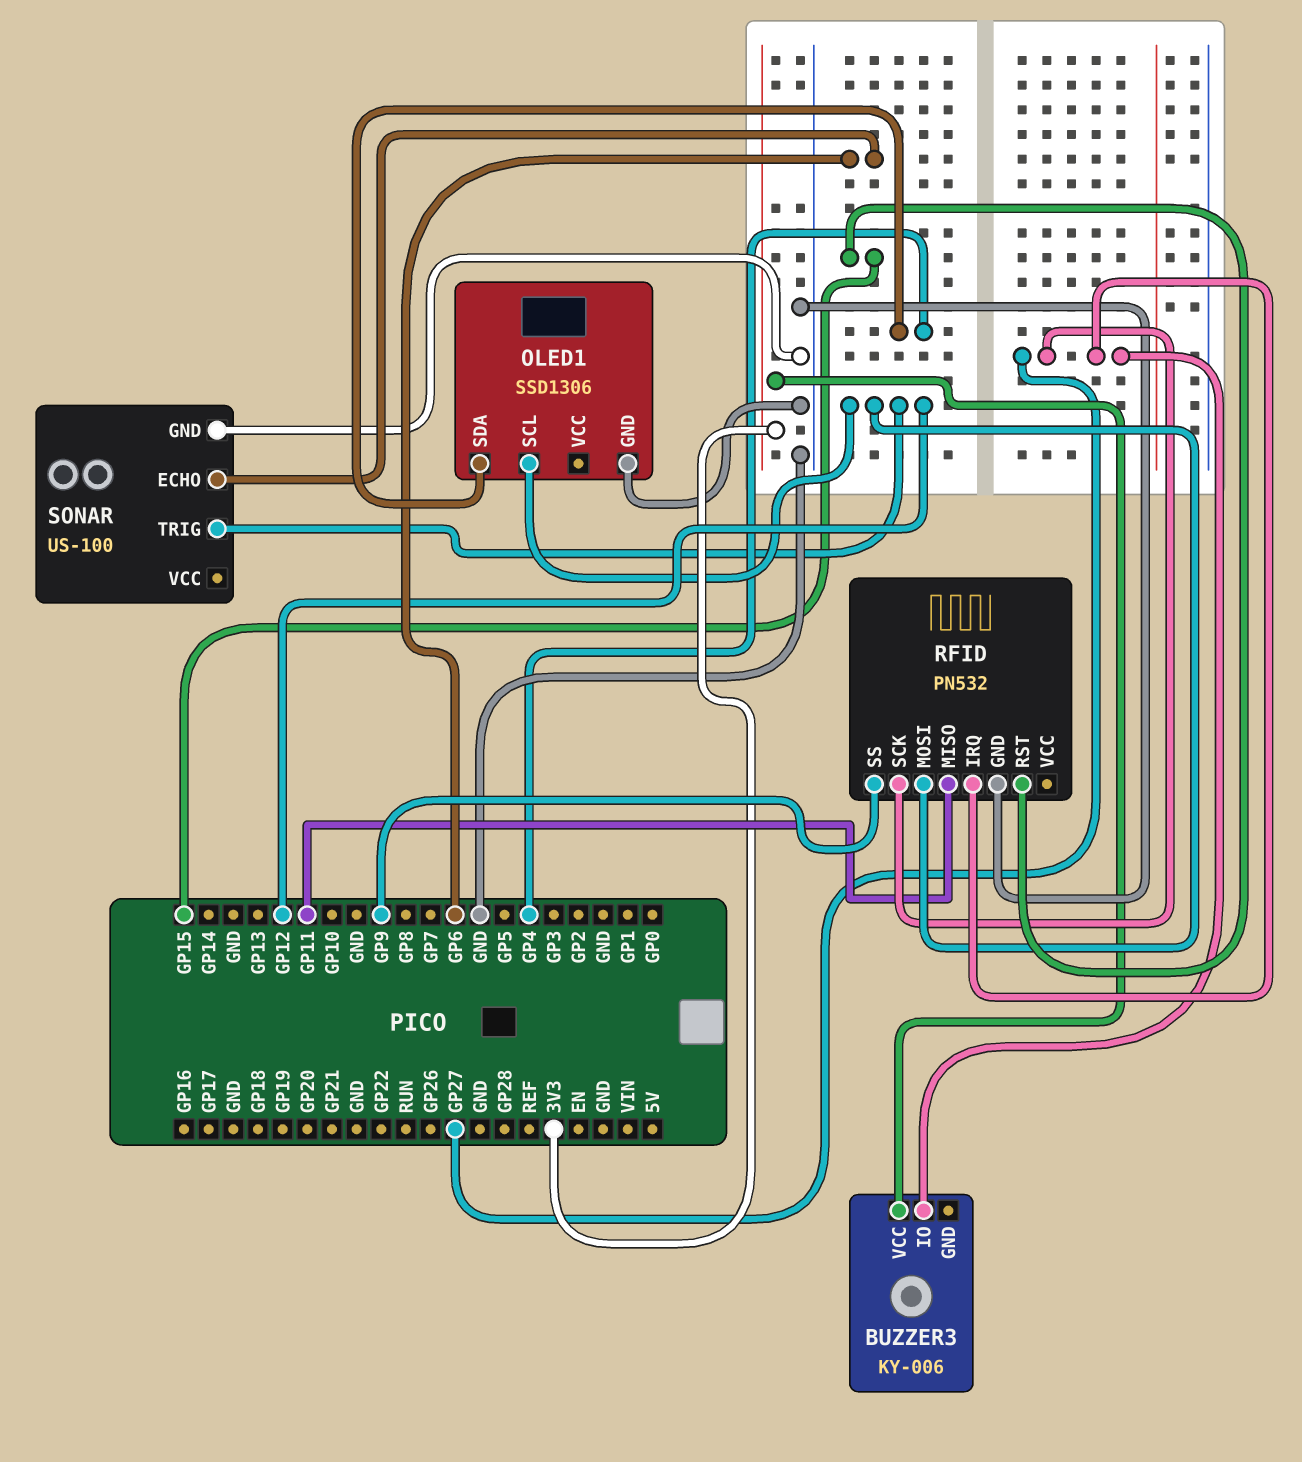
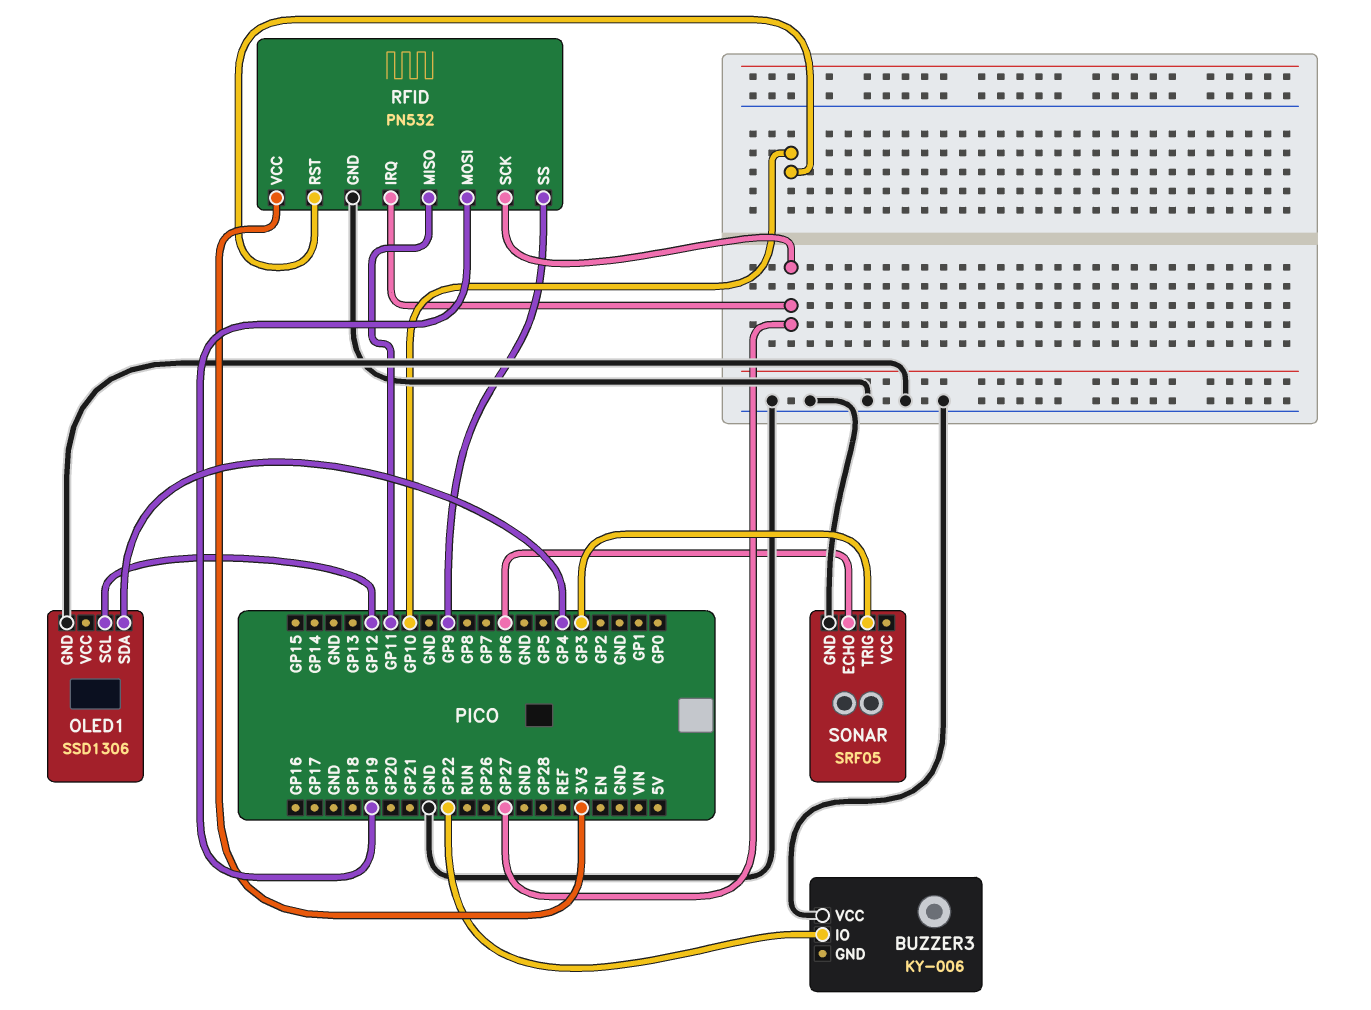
BUZZER3 pin IO: GP27 -> GP22
BUZZER3 pin VCC: 3V3 -> GND
RFID pin MOSI: GP12 -> GP19
RFID pin RST: GP15 -> GP10
RFID pin VCC: none -> 3V3
SONAR: US-100 -> SRF05
SONAR pin TRIG: GP12 -> GP3

